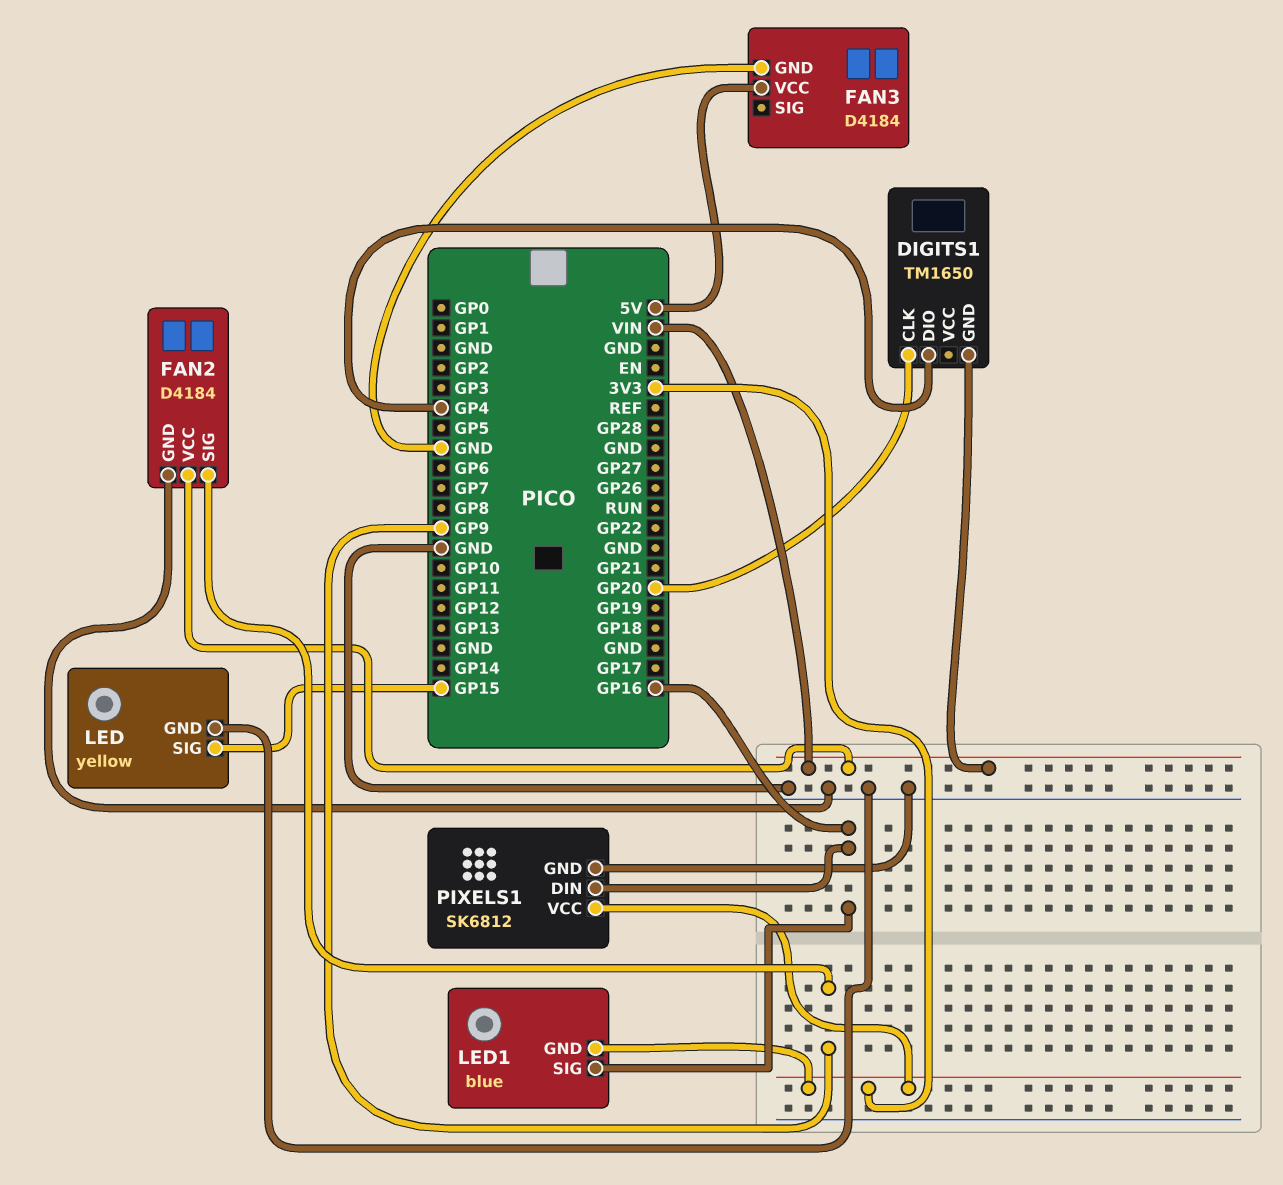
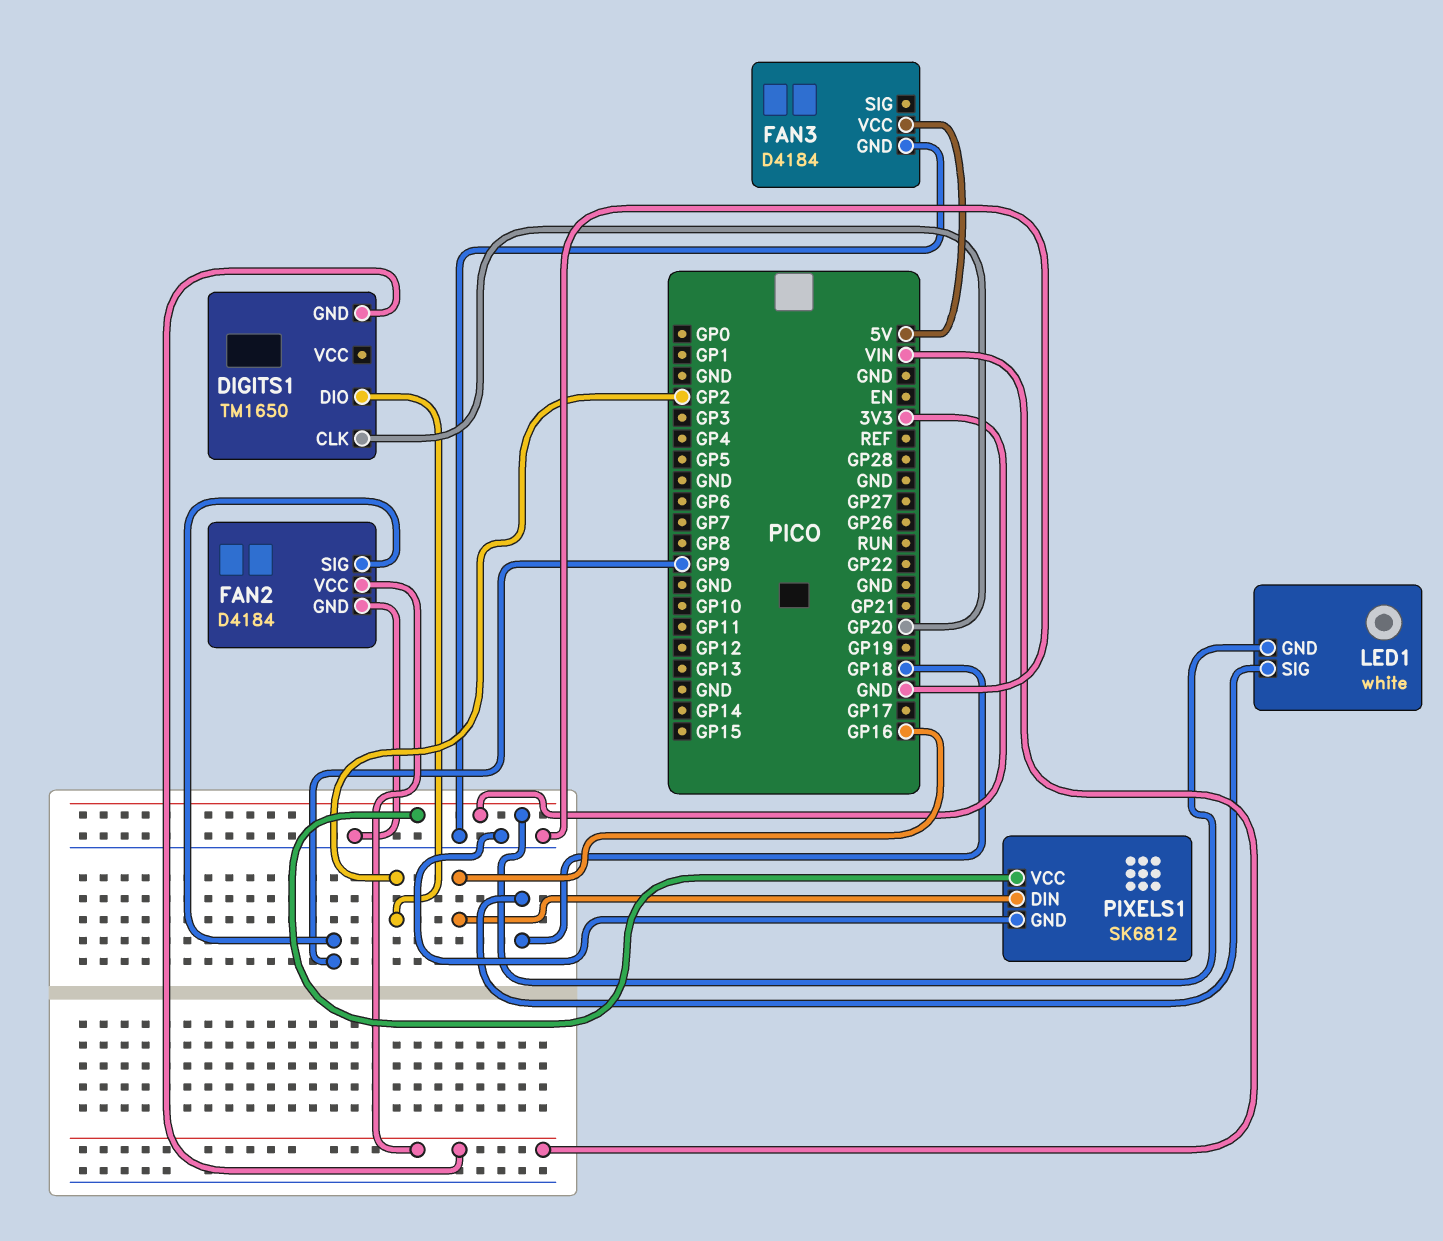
DIGITS1 pin DIO: GP4 -> GP2
LED: yellow -> none
LED pin GND: GND -> none
LED pin SIG: GP15 -> none
LED1: blue -> white
LED1 pin SIG: GP16 -> GP18

